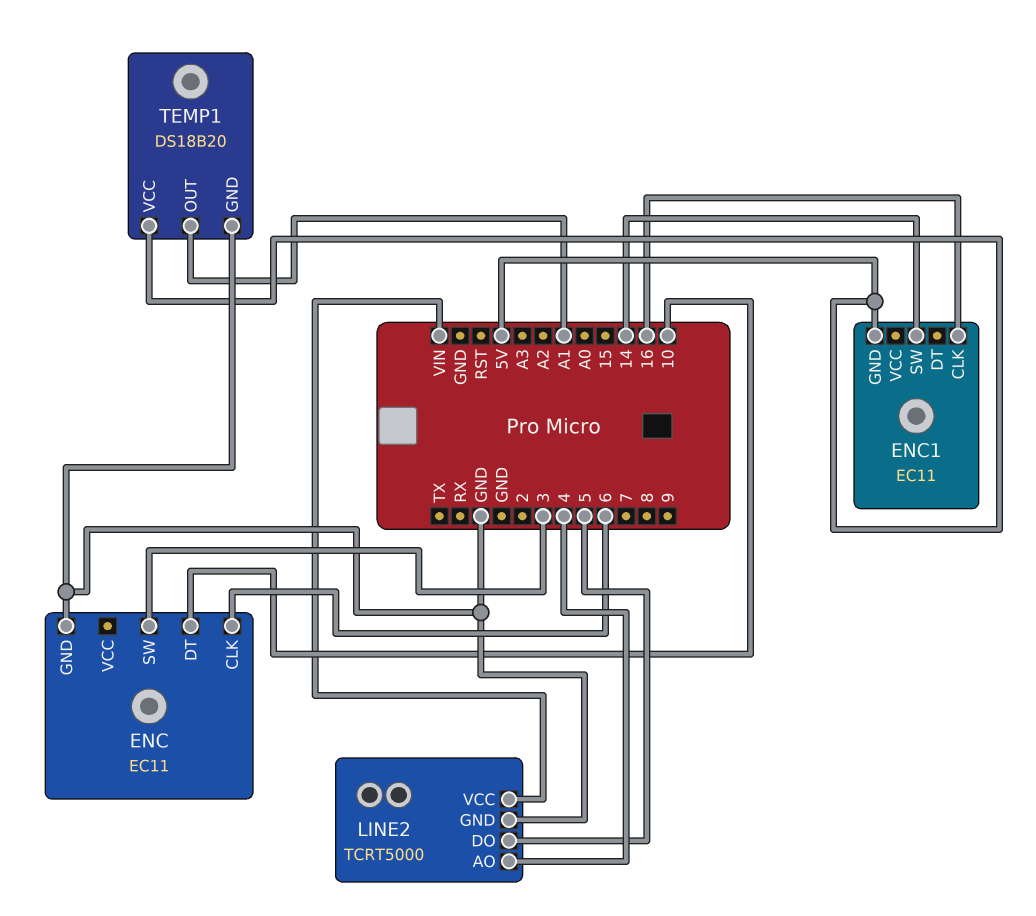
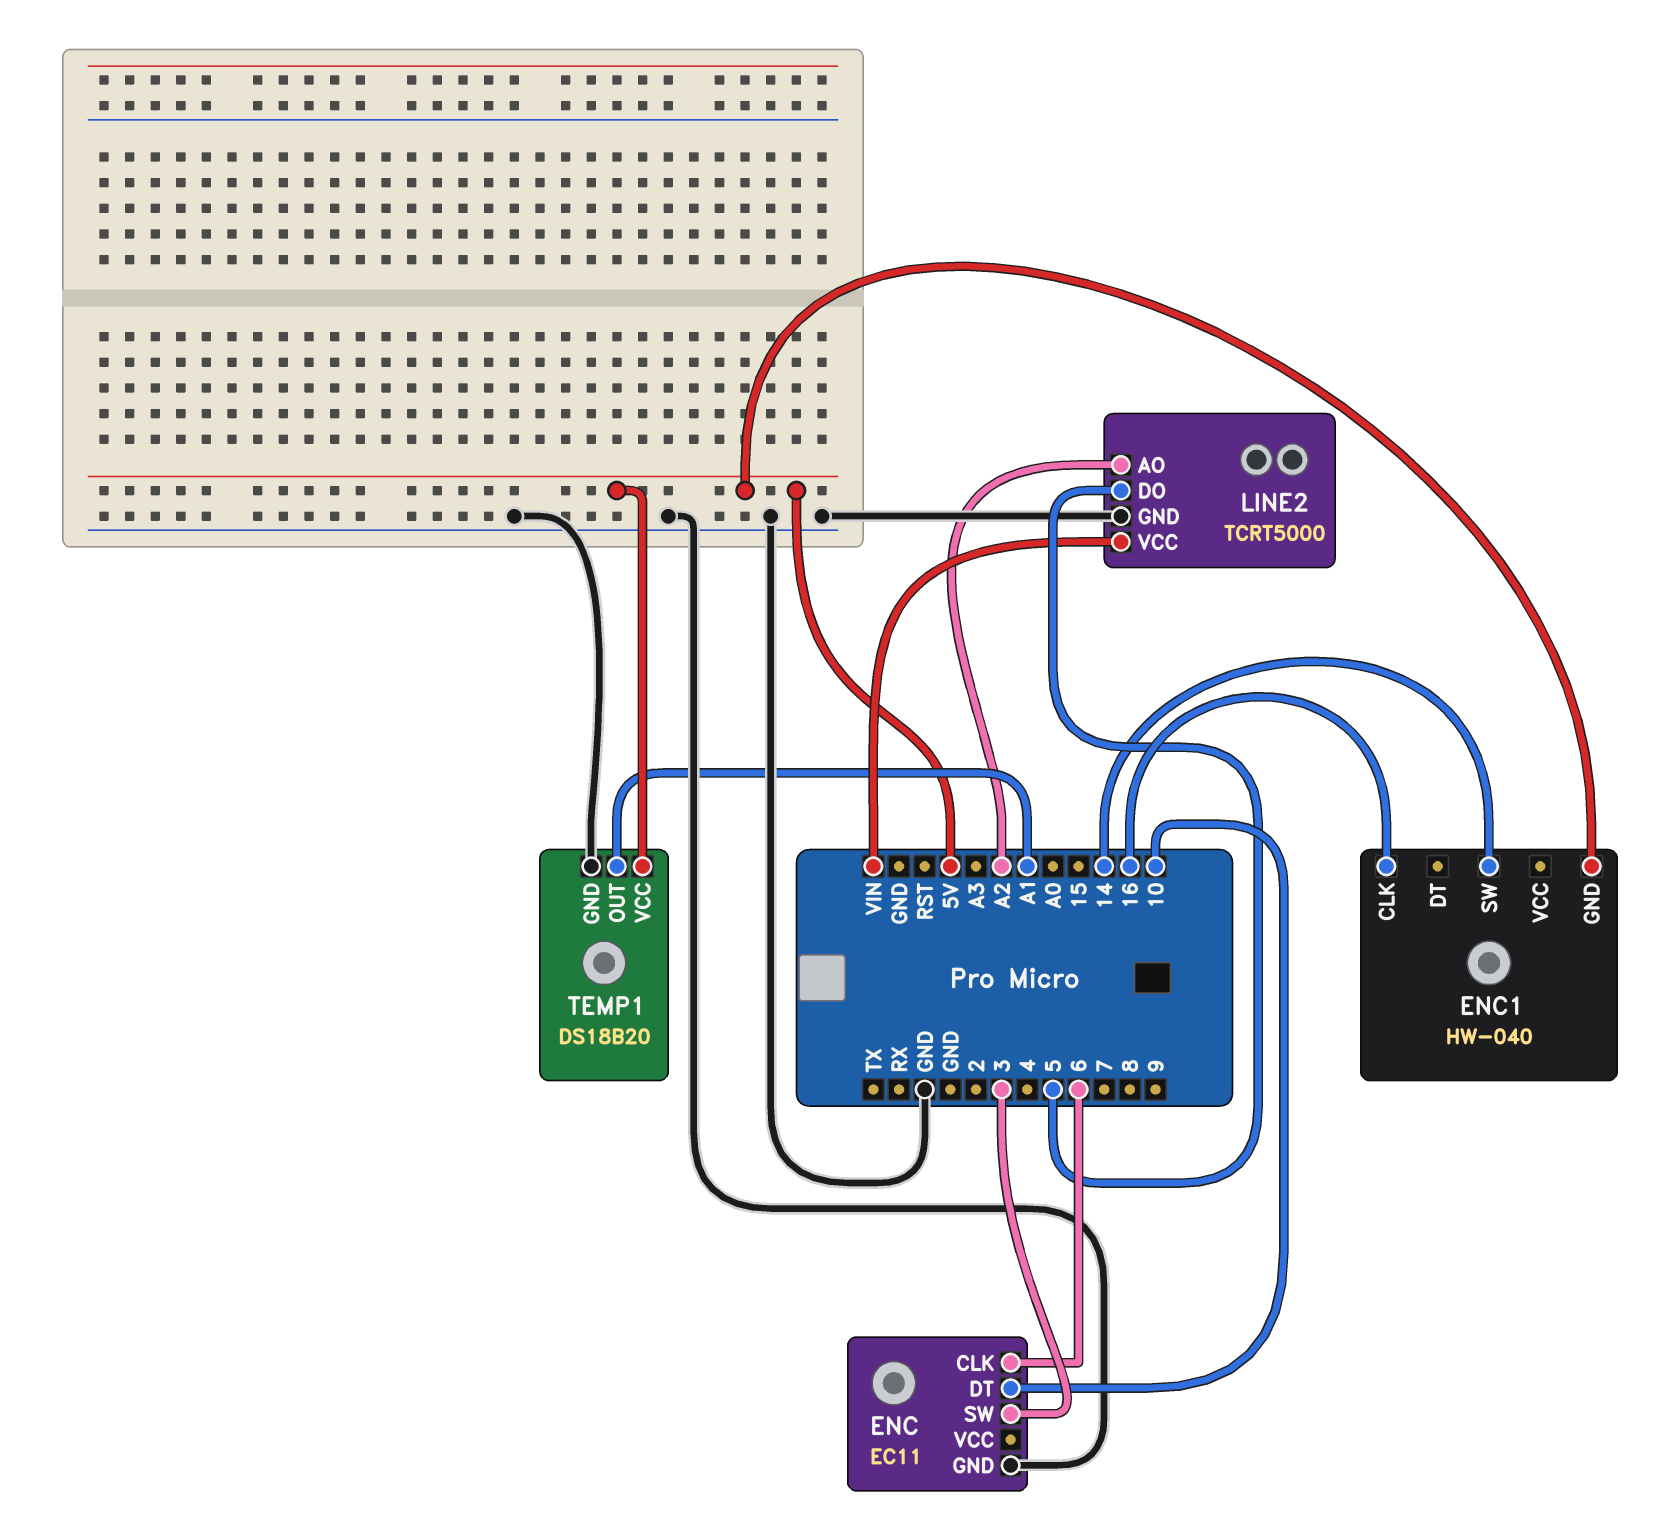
ENC1: EC11 -> HW-040
LINE2 pin AO: 4 -> A2

